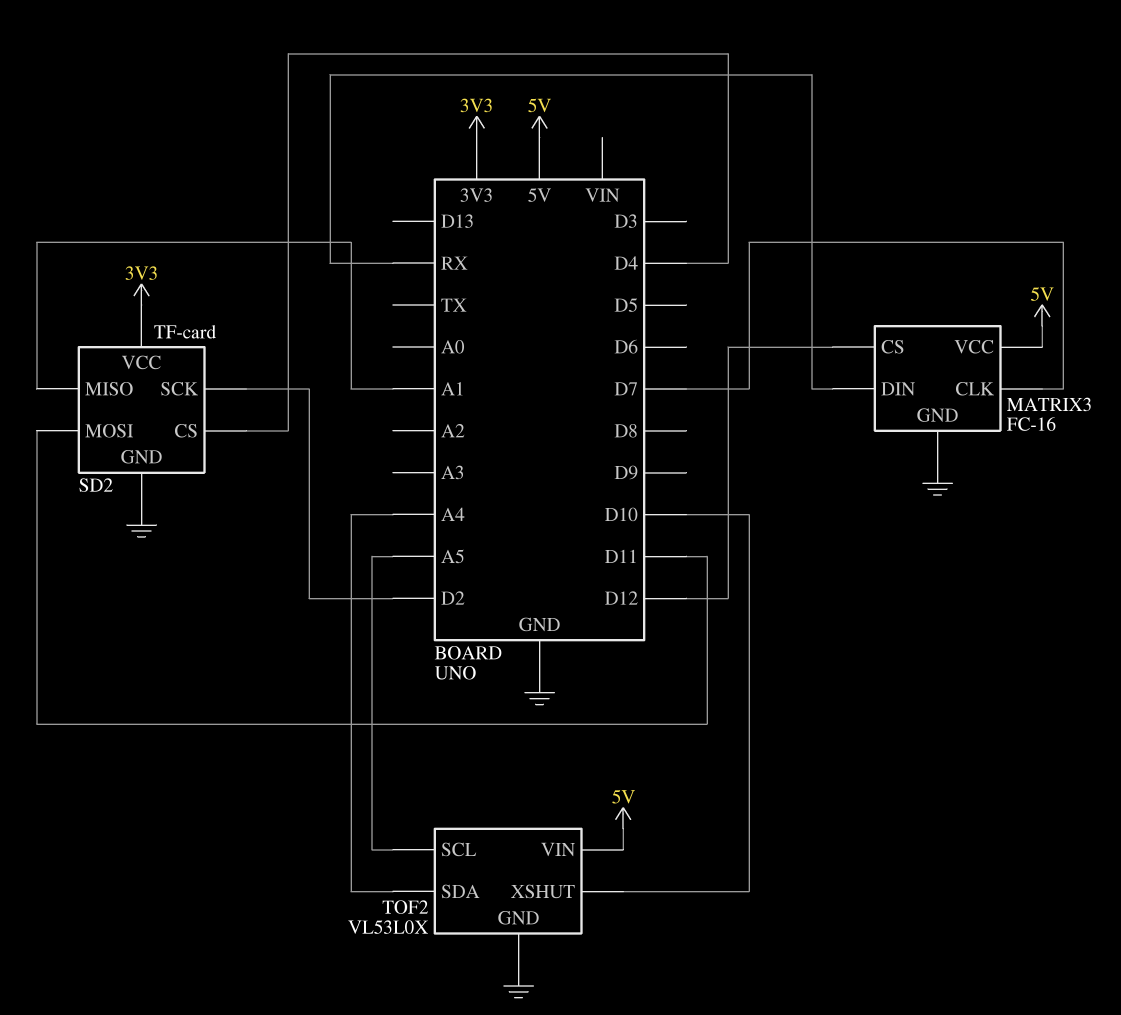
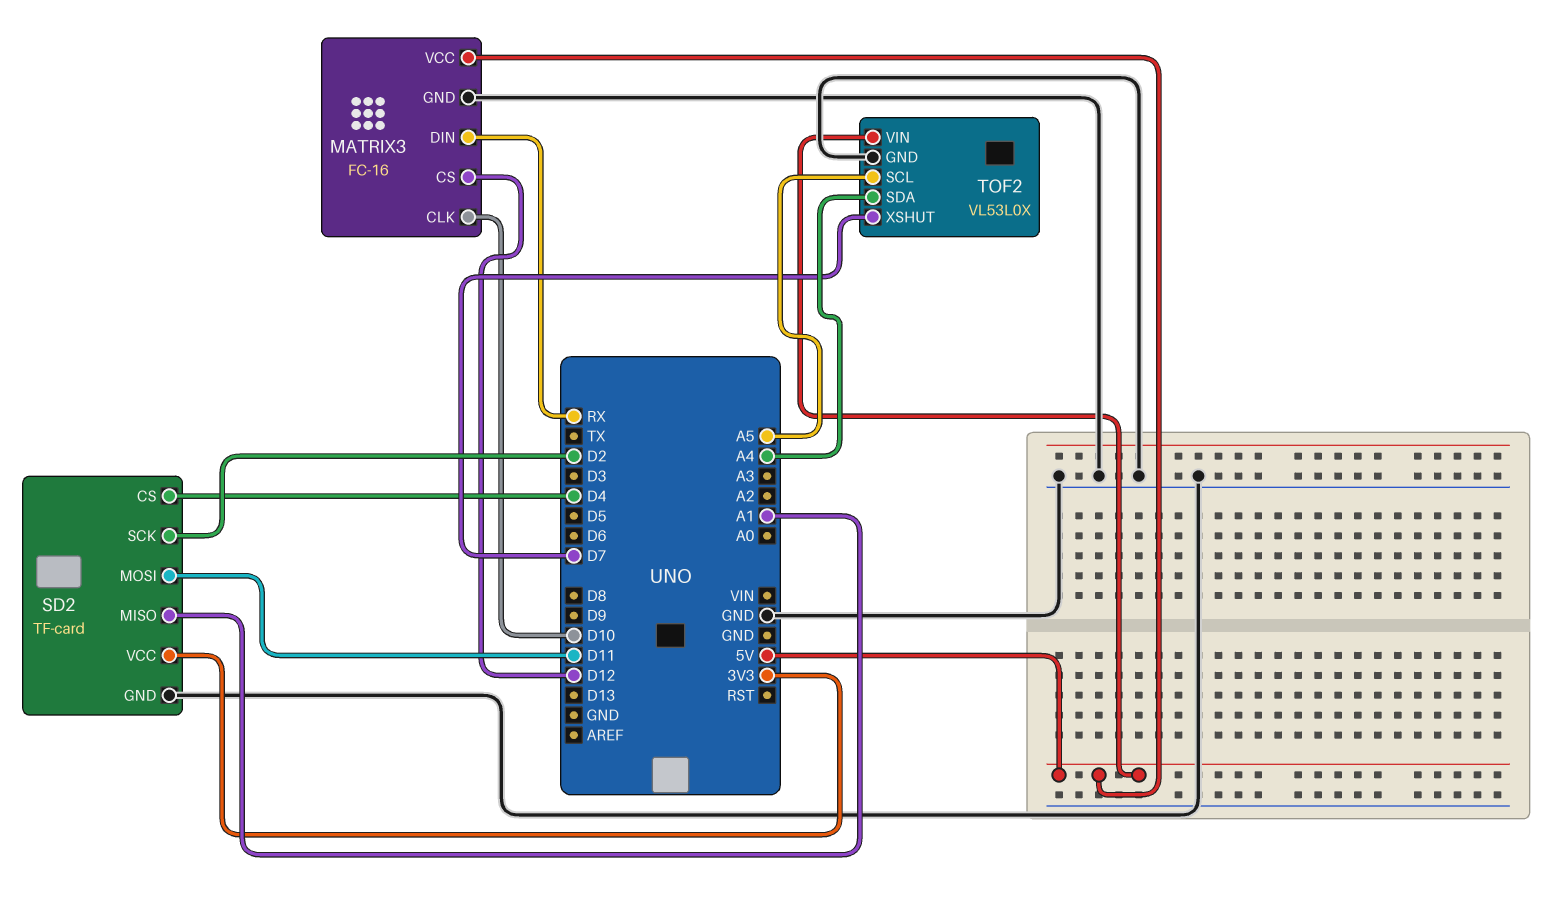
MATRIX3 pin CLK: D7 -> D10
TOF2 pin XSHUT: D10 -> D7

